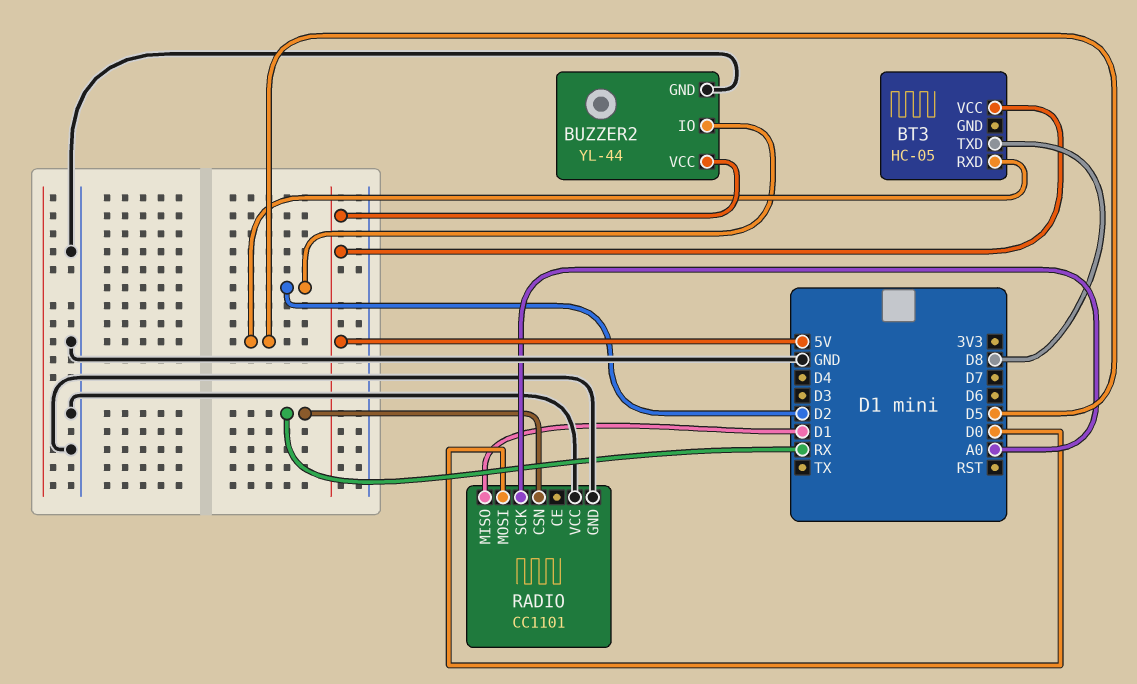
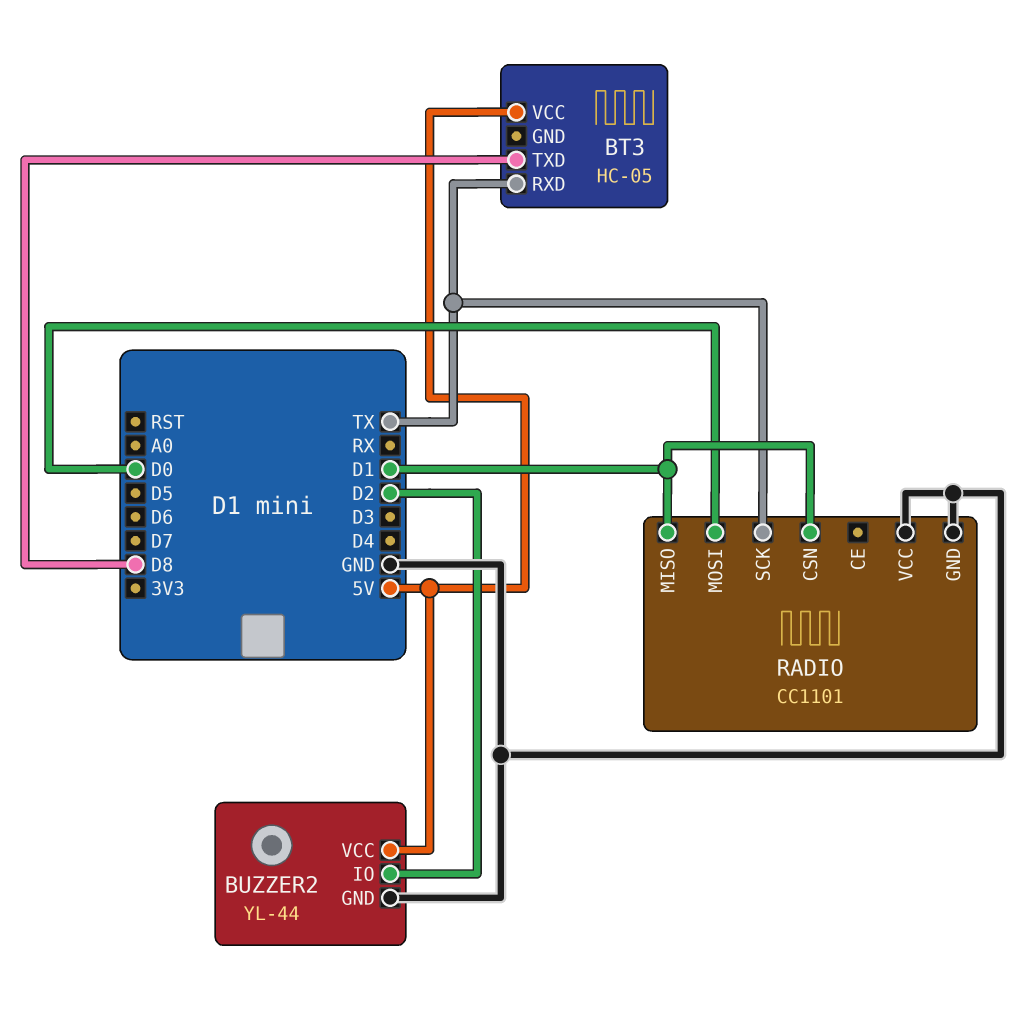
BT3 pin RXD: D5 -> TX
RADIO pin CSN: RX -> D1
RADIO pin SCK: A0 -> TX

